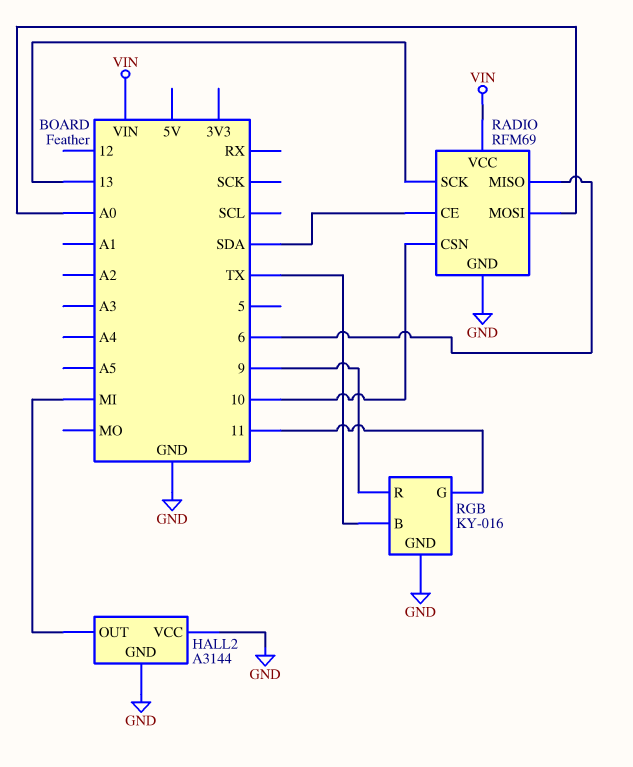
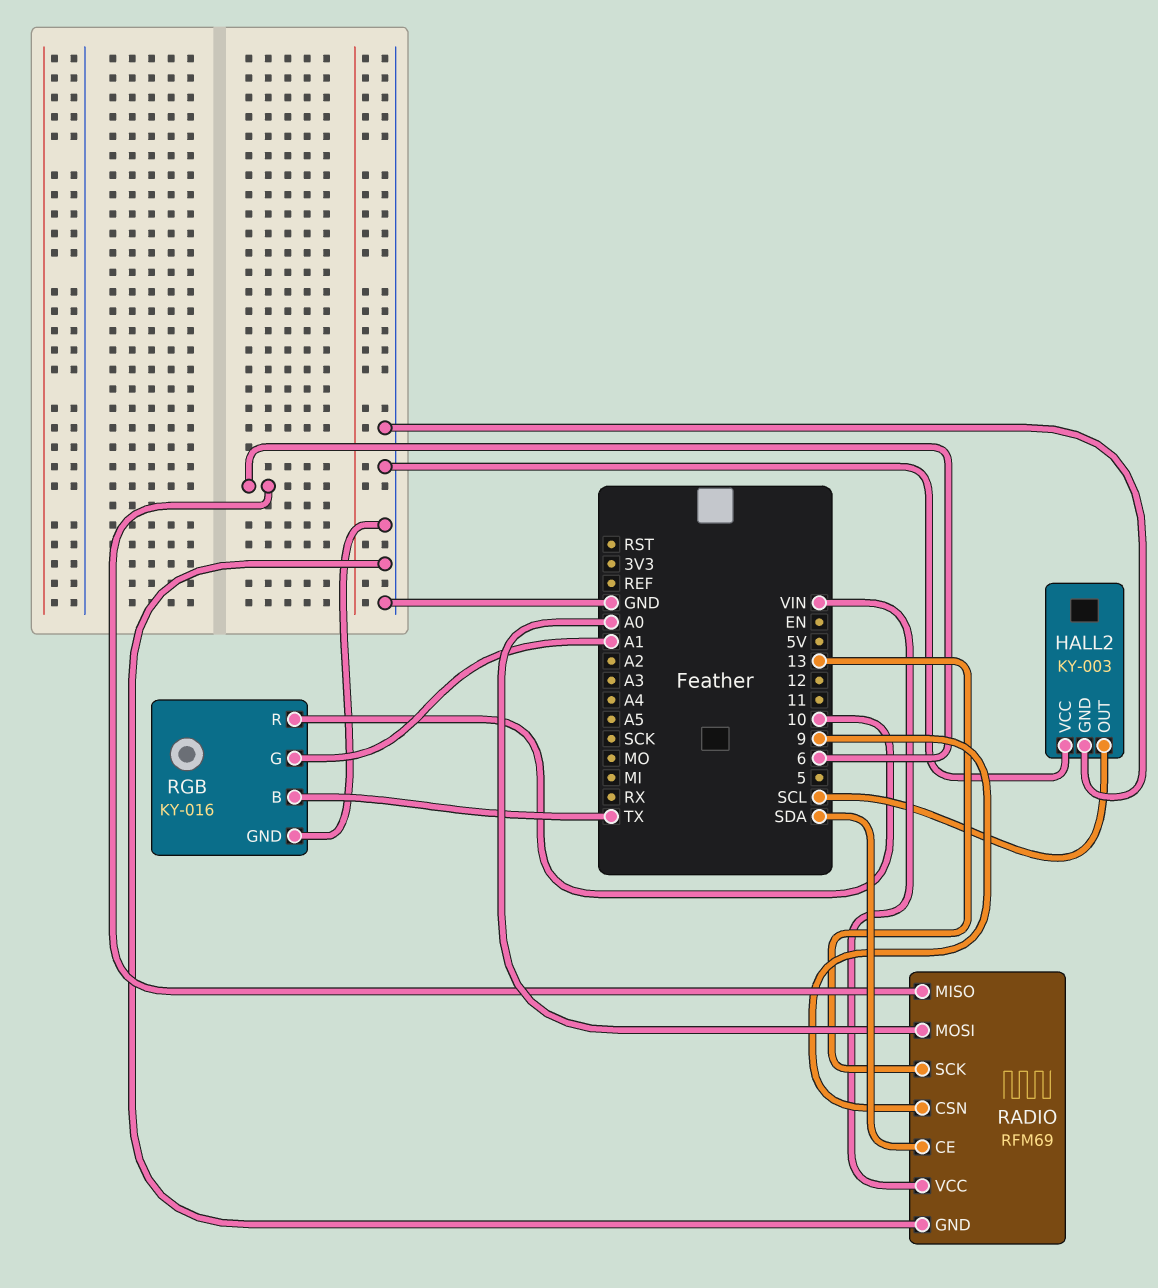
HALL2: A3144 -> KY-003
HALL2 pin OUT: MI -> SCL
RADIO pin CSN: 10 -> 9
RGB pin G: 11 -> A1
RGB pin R: 9 -> 10

